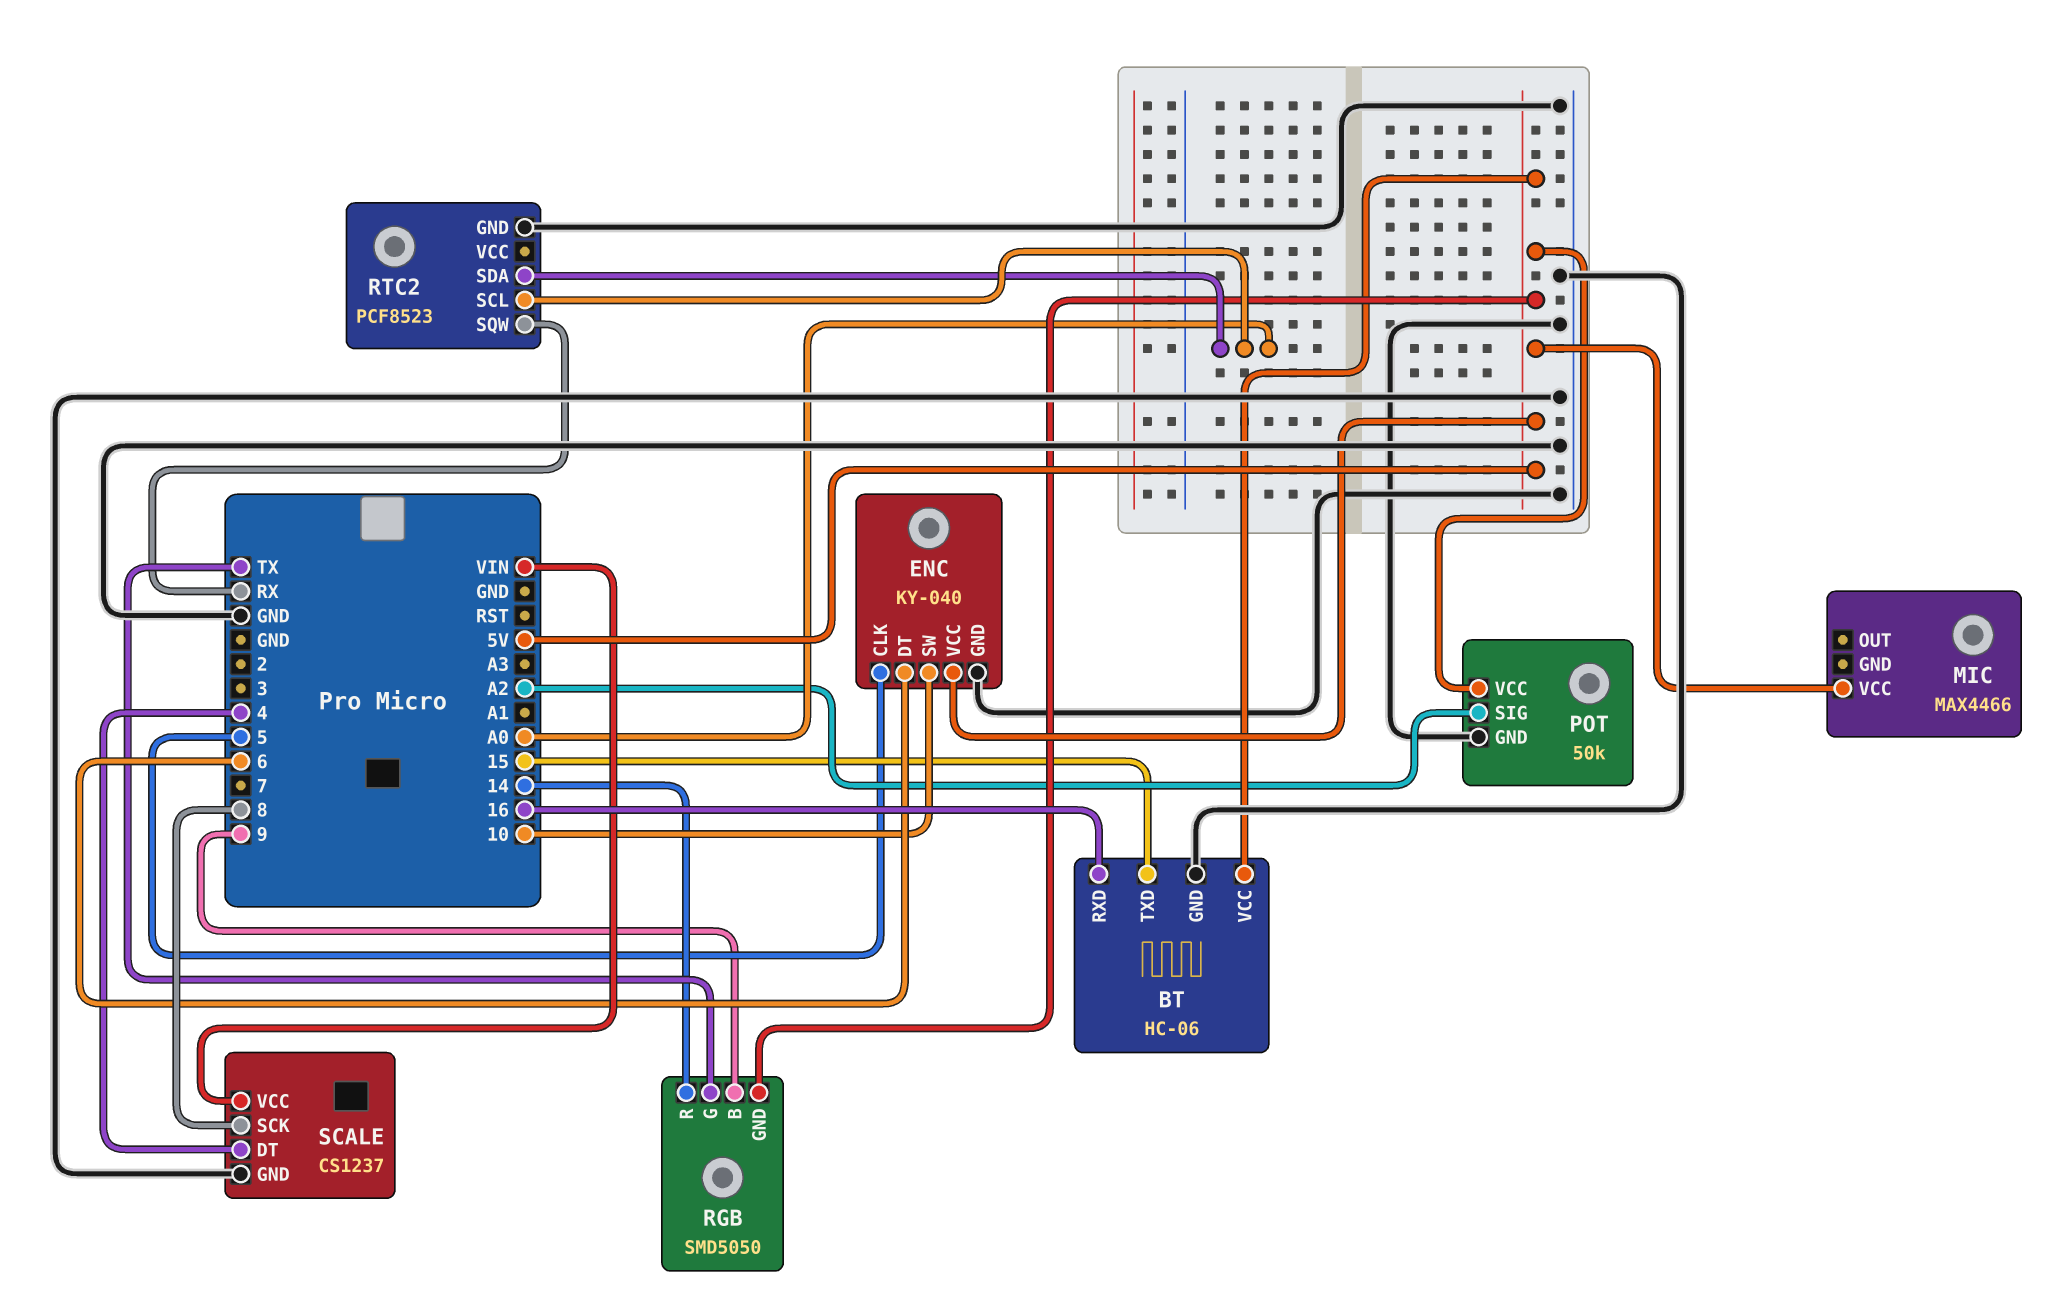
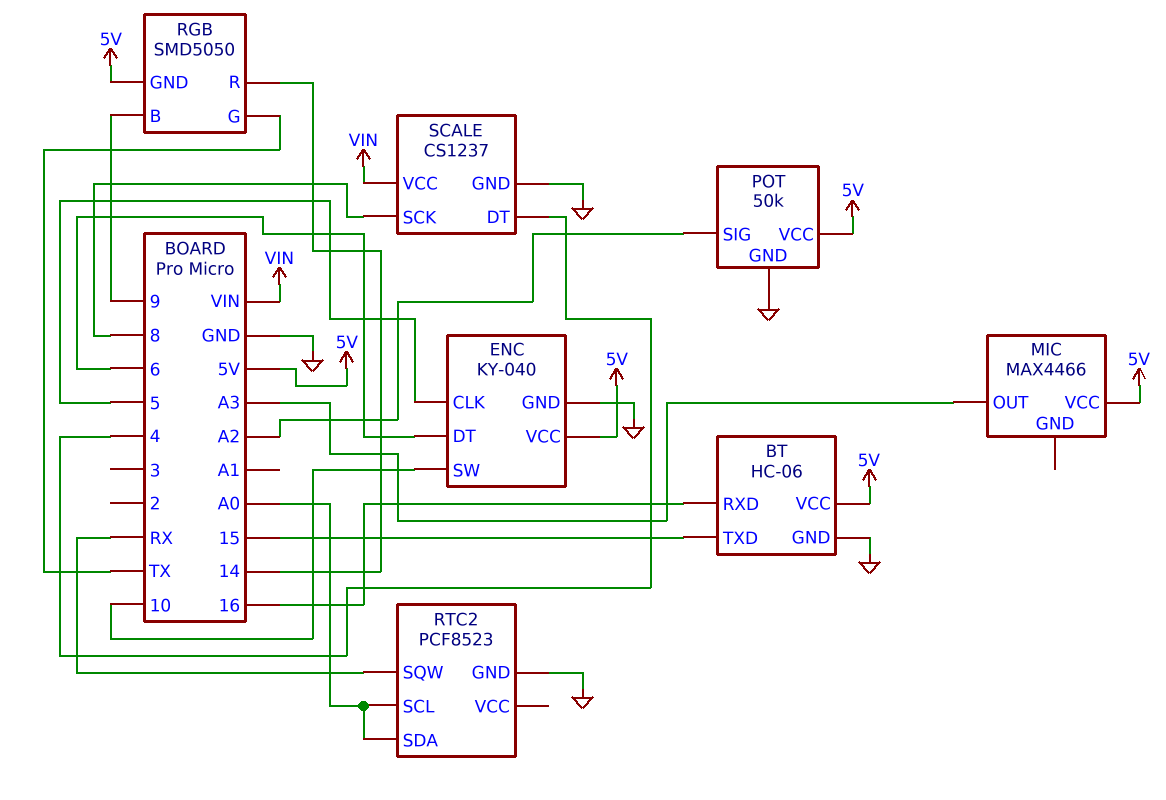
MIC pin OUT: none -> A3

